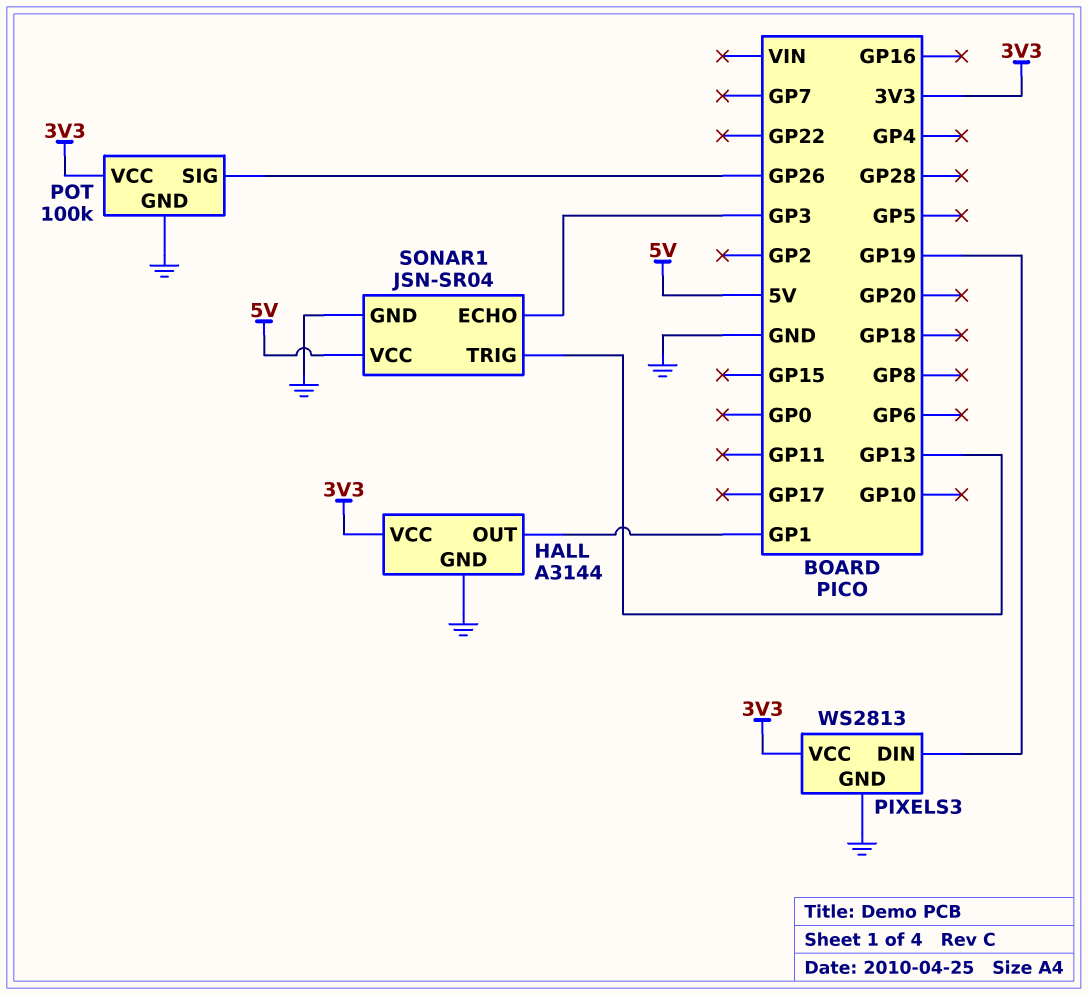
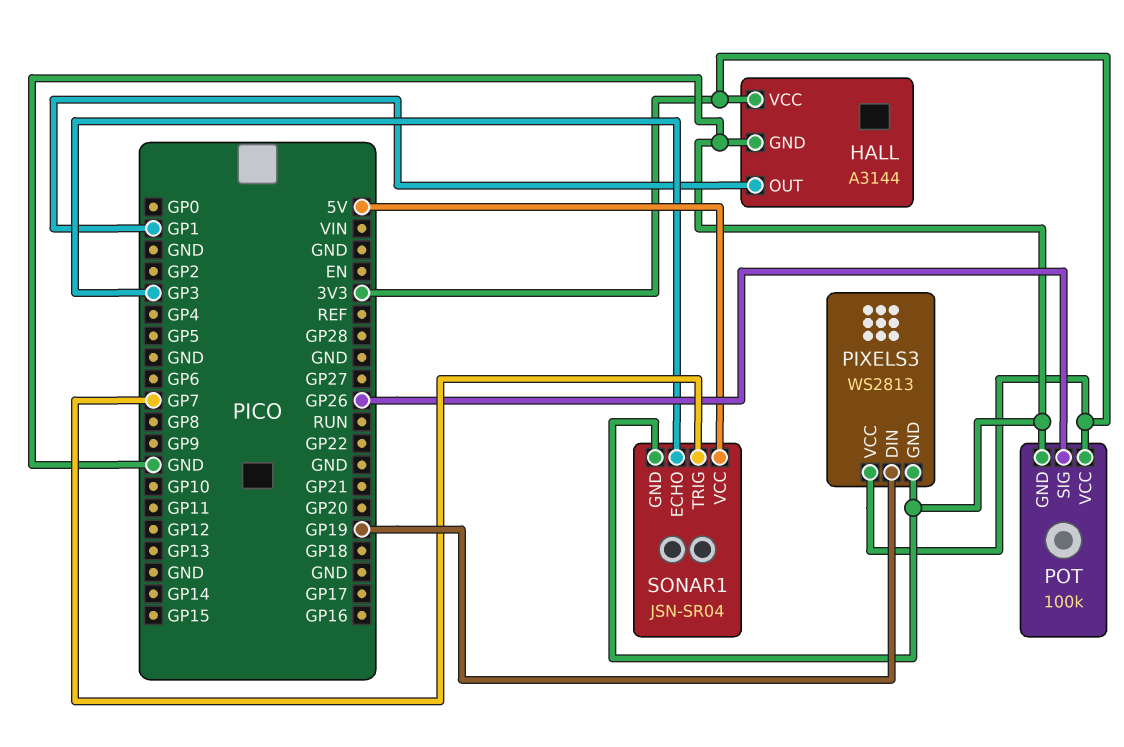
SONAR1 pin TRIG: GP13 -> GP7

